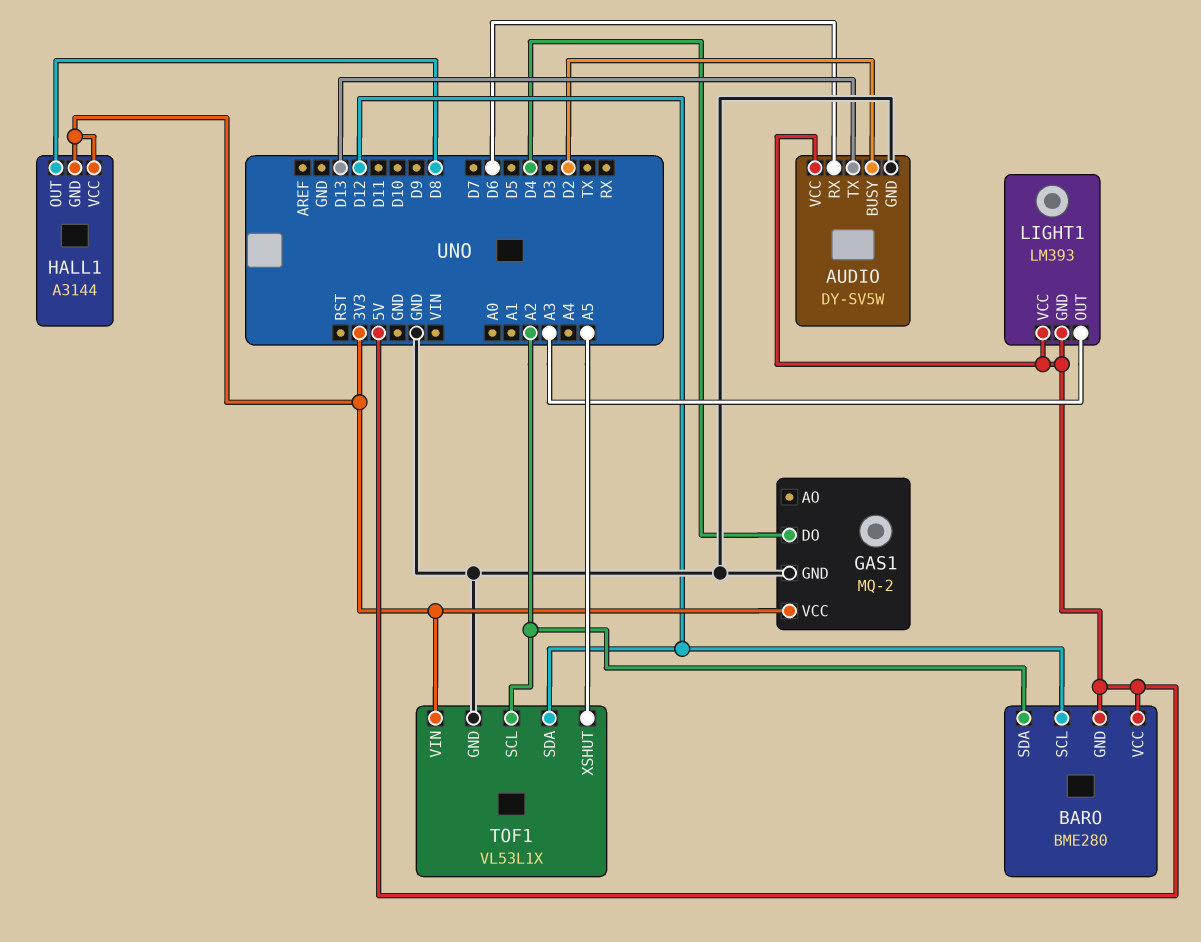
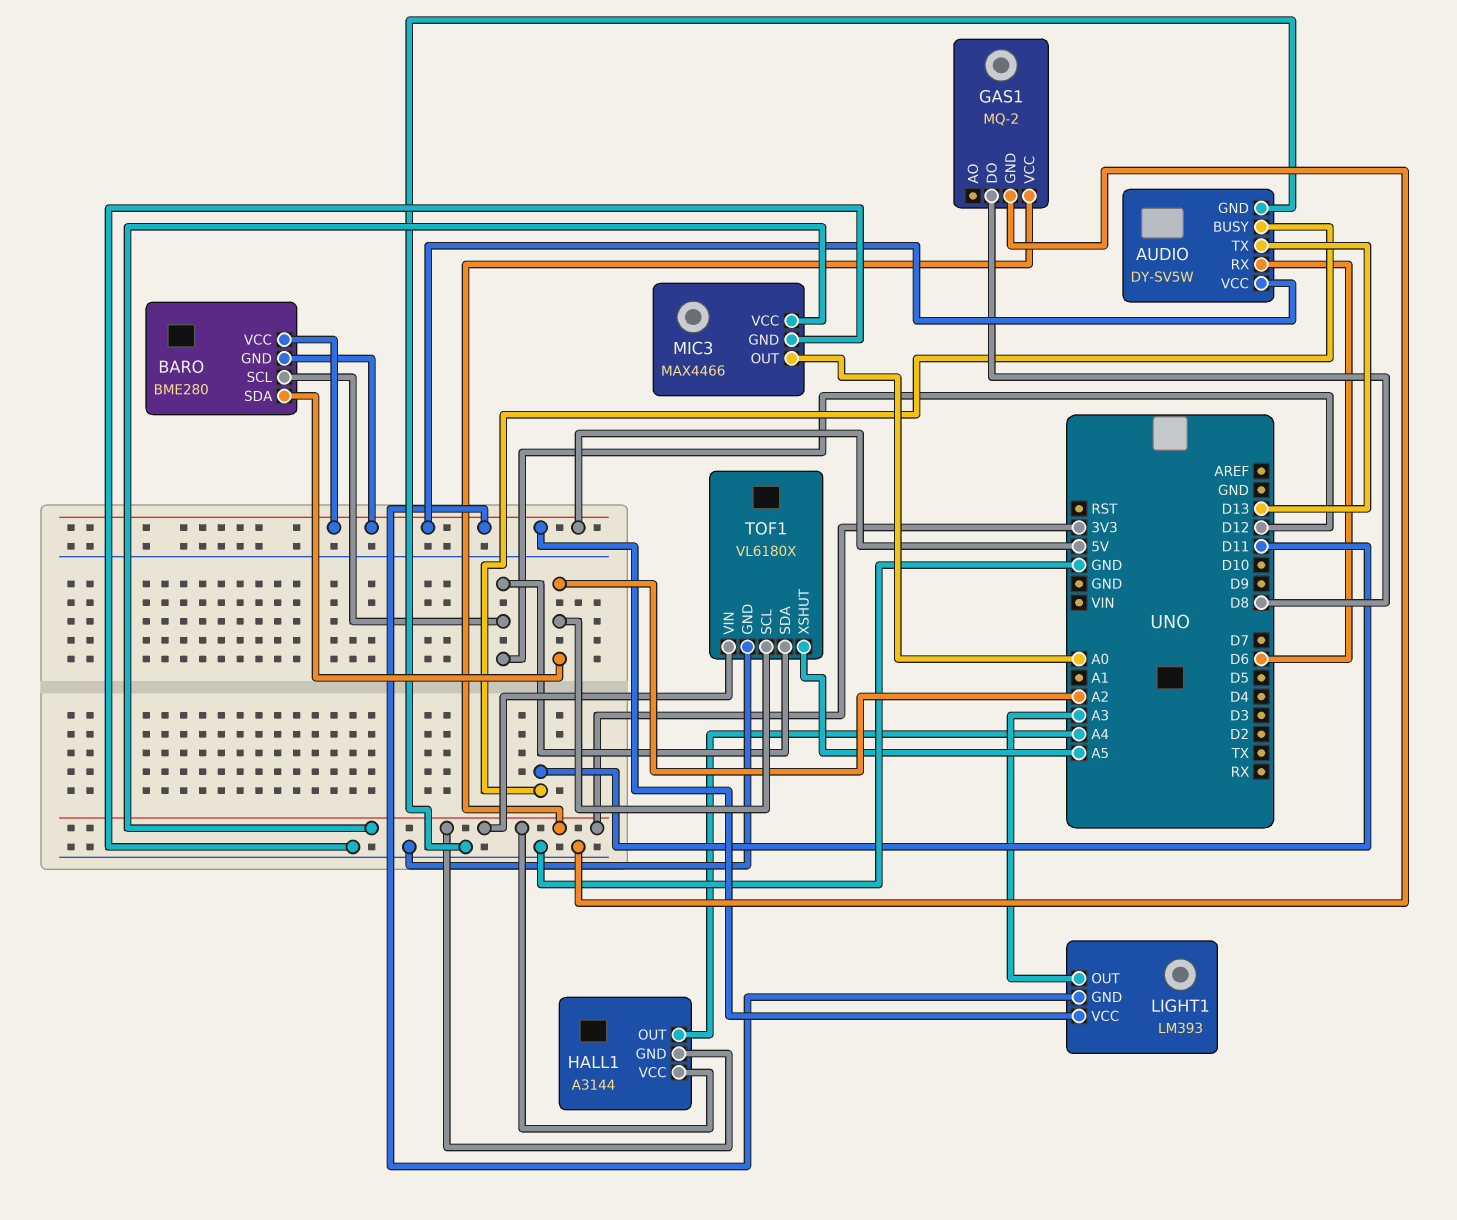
AUDIO pin BUSY: D2 -> D11
GAS1 pin DO: D4 -> D8
HALL1 pin OUT: D8 -> A4
MIC3: none -> MAX4466
MIC3 pin GND: none -> GND
MIC3 pin OUT: none -> A0
MIC3 pin VCC: none -> 3V3
TOF1: VL53L1X -> VL6180X

